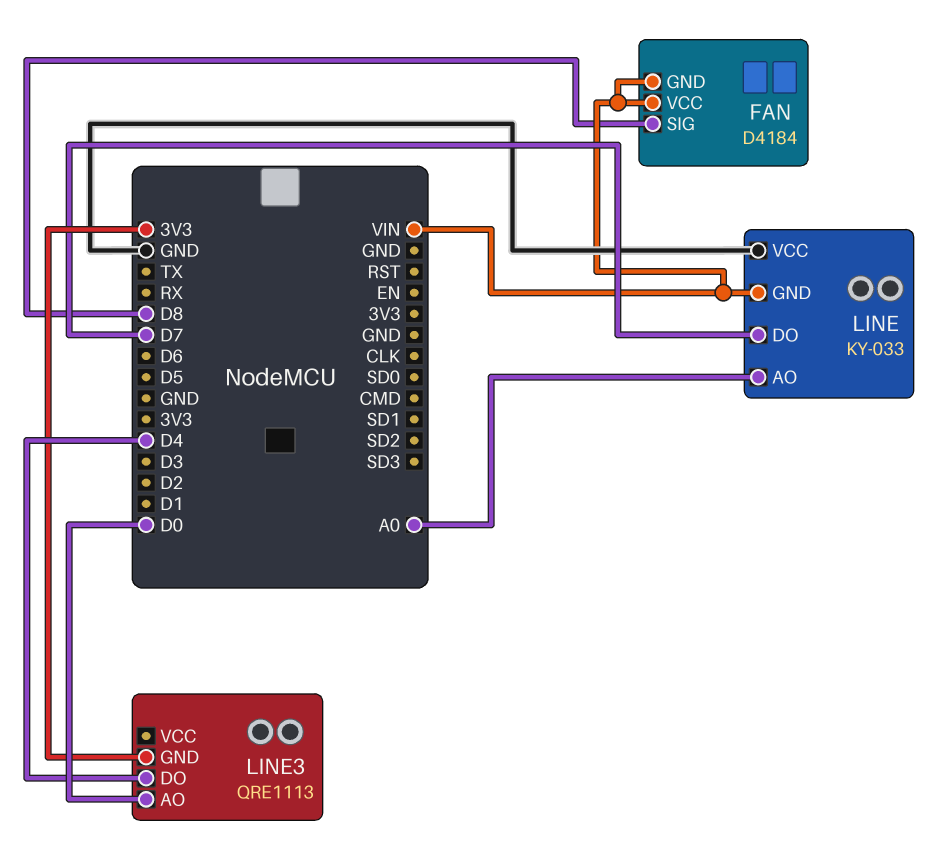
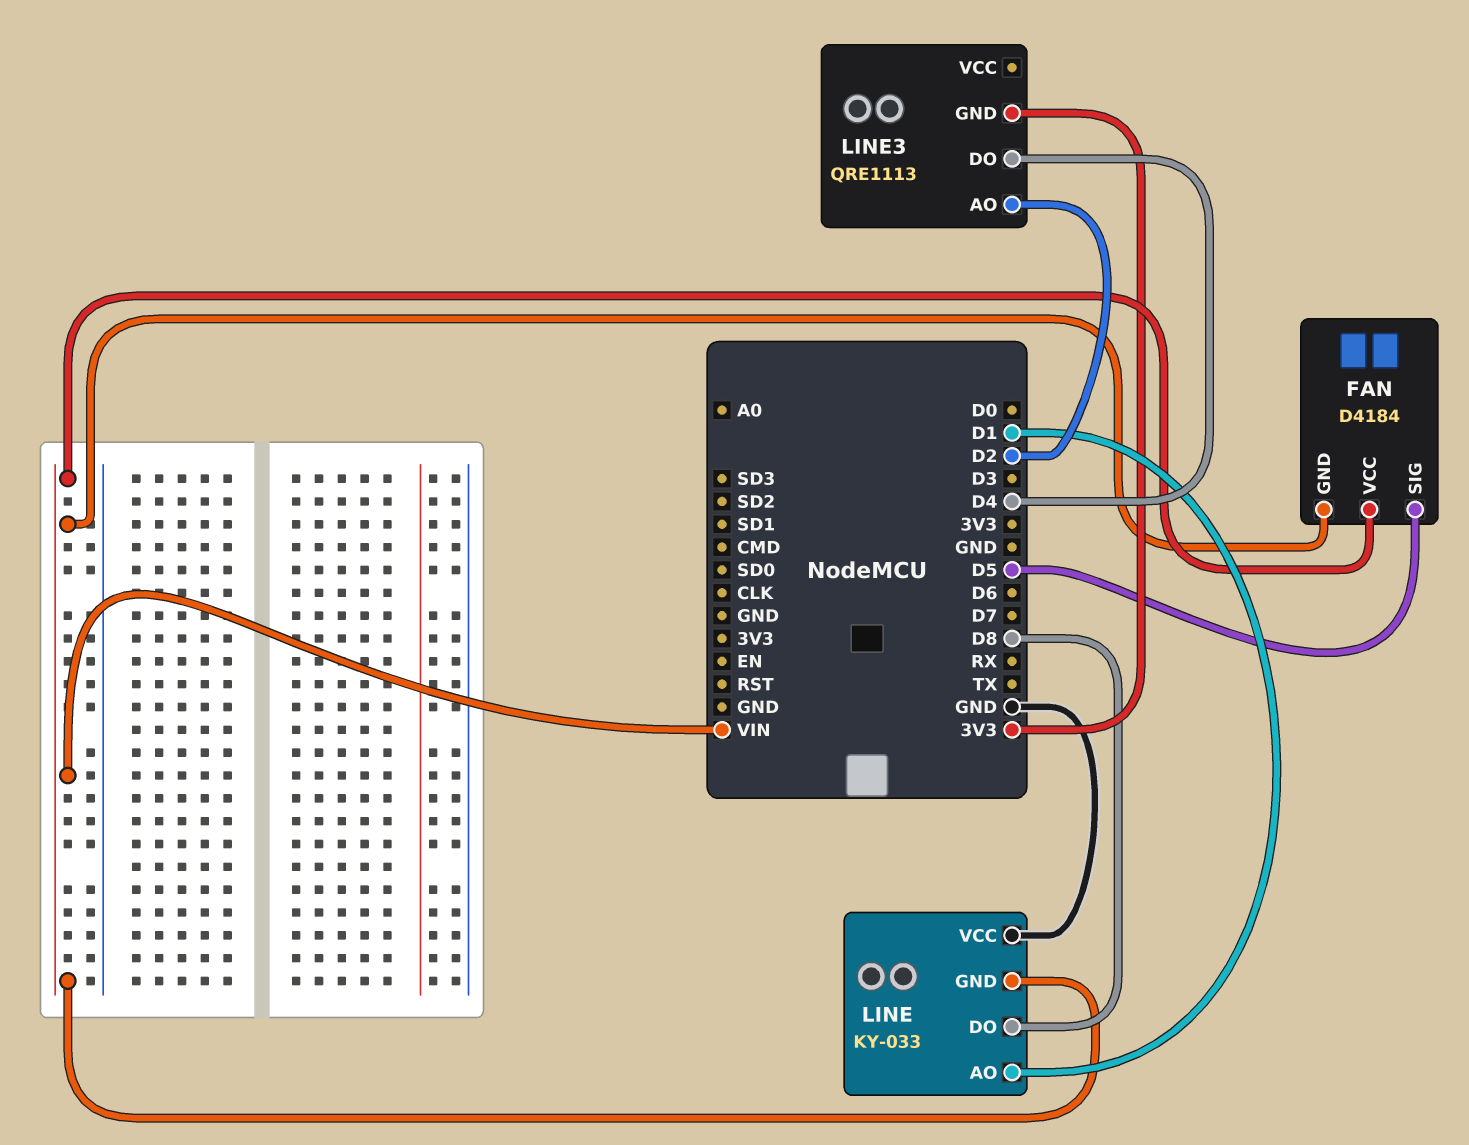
FAN pin SIG: D8 -> D5
LINE pin AO: A0 -> D1
LINE pin DO: D7 -> D8
LINE3 pin AO: D0 -> D2

